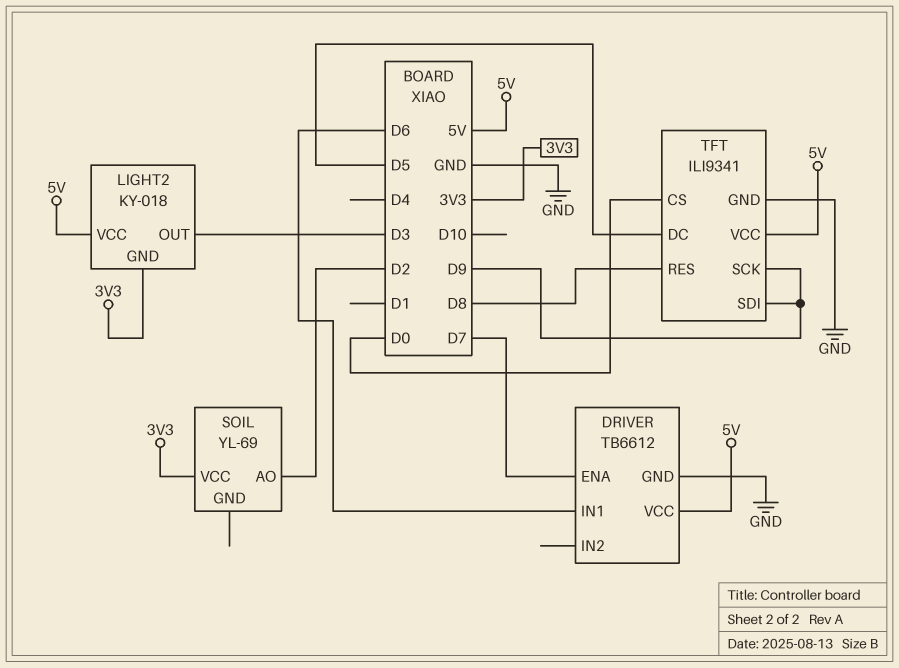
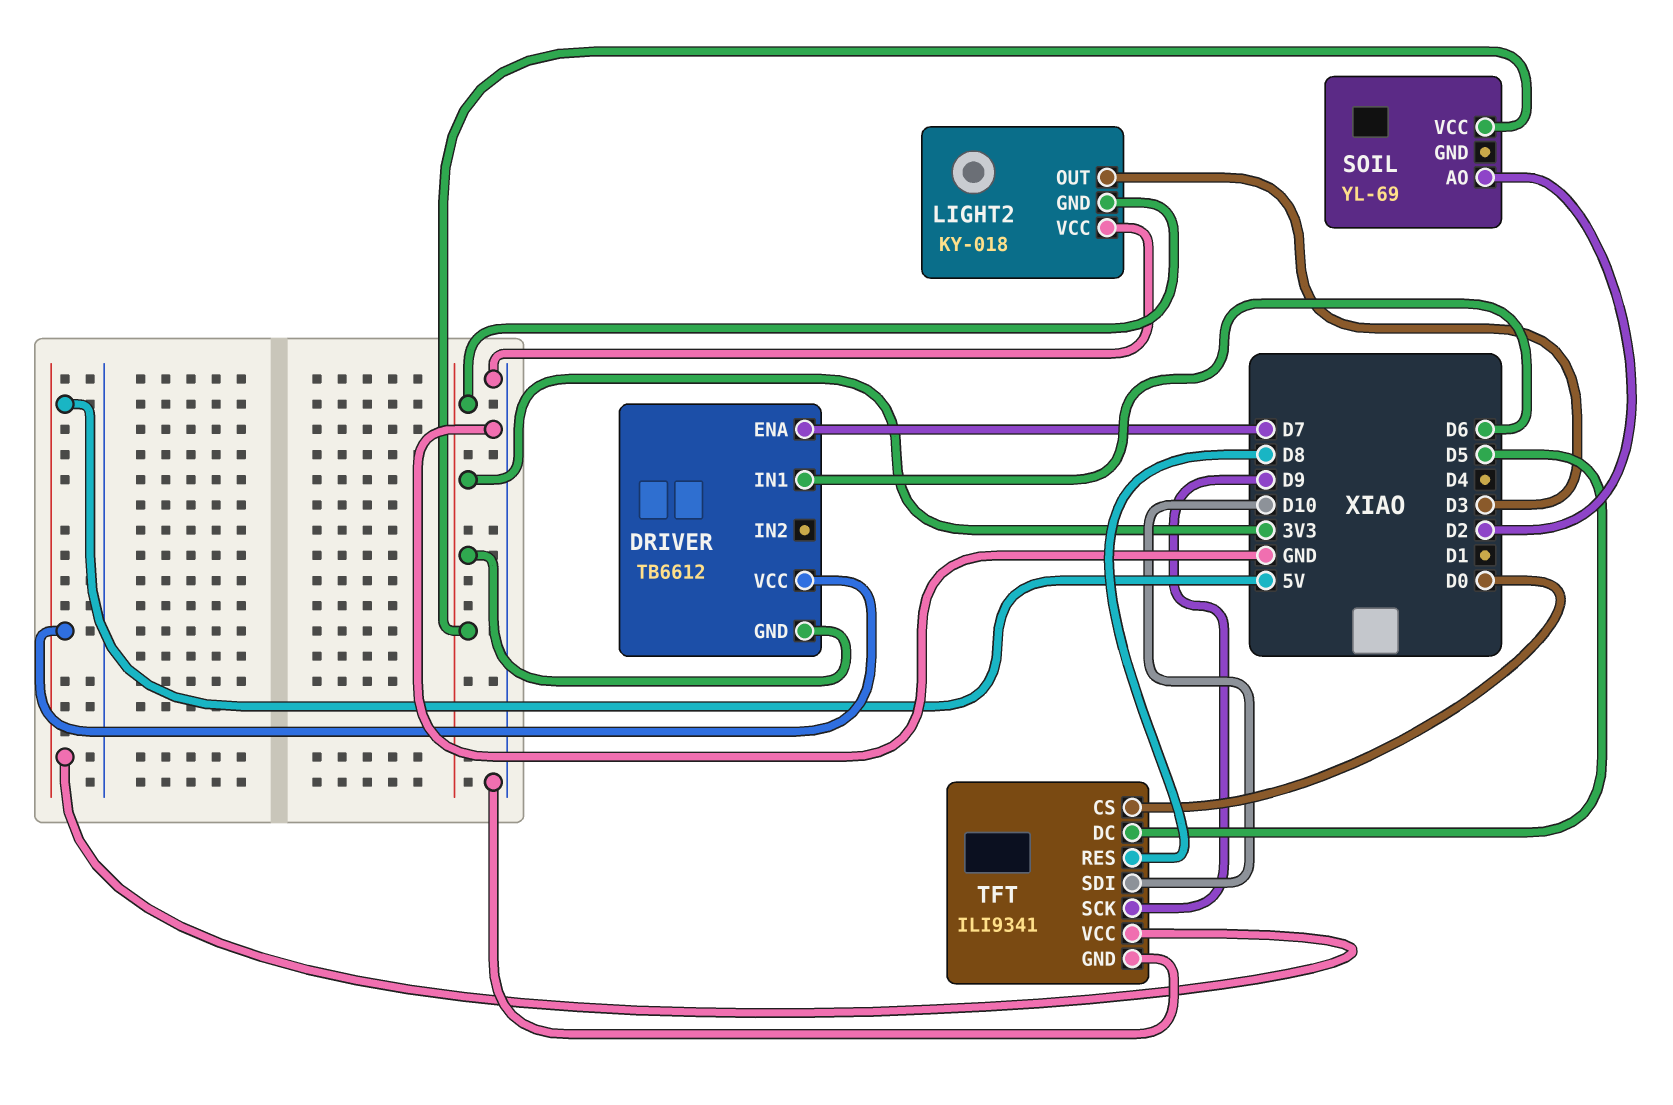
DRIVER pin GND: GND -> 3V3
LIGHT2 pin VCC: 5V -> GND
TFT pin SDI: D9 -> D10

